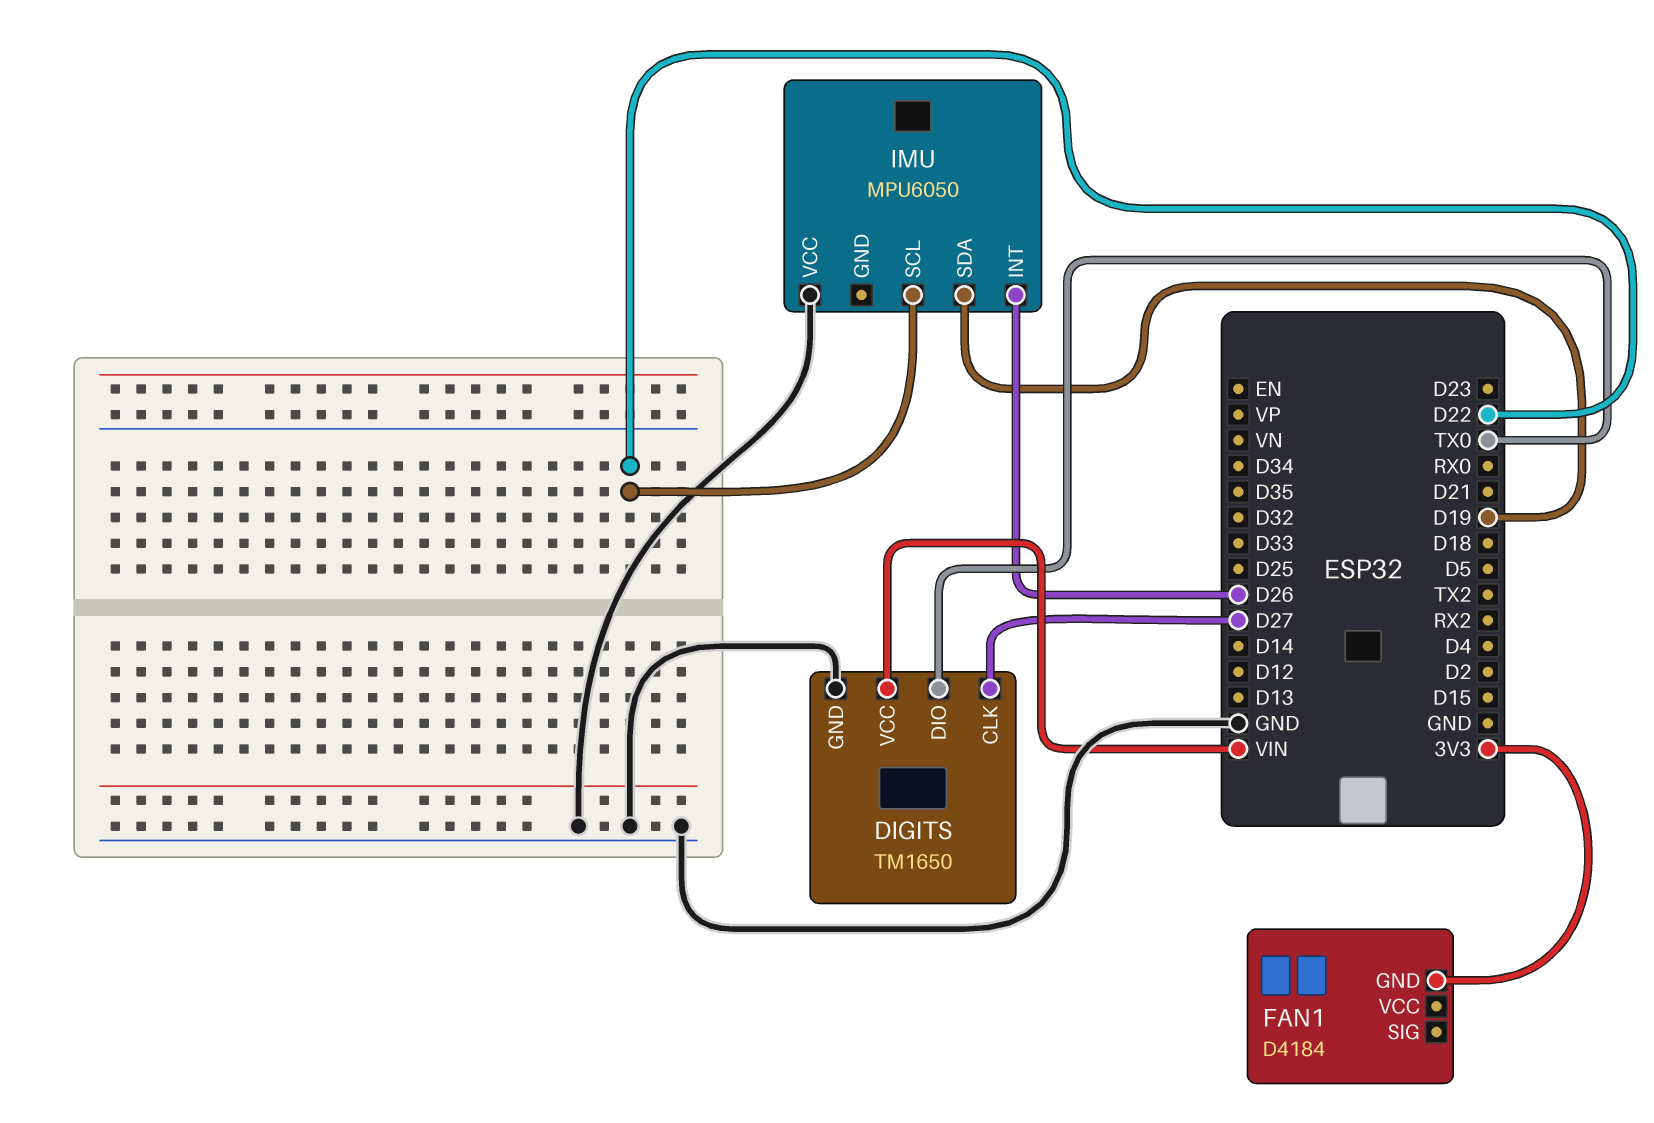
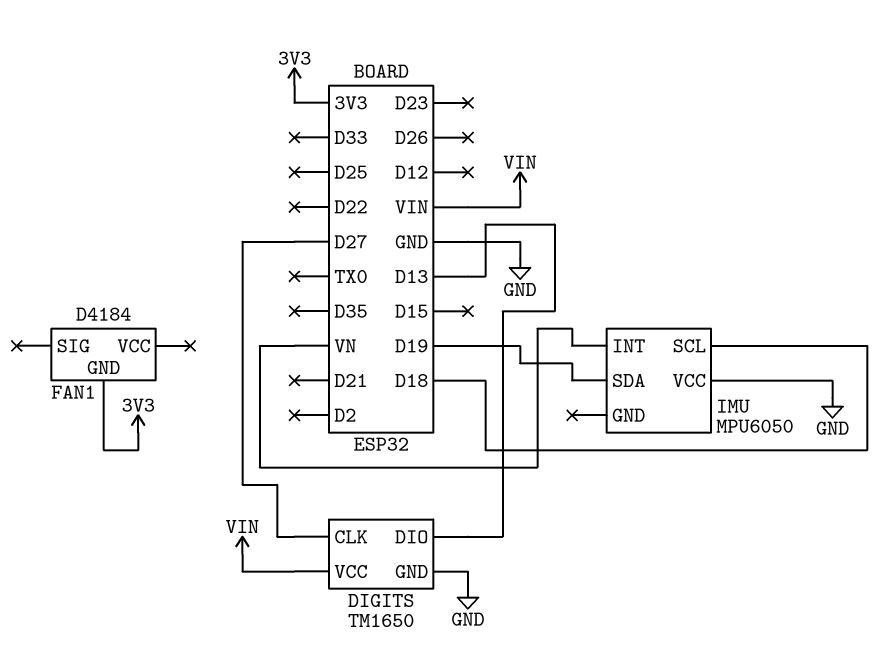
DIGITS pin DIO: TX0 -> D13
IMU pin INT: D26 -> VN
IMU pin SCL: D22 -> D18

